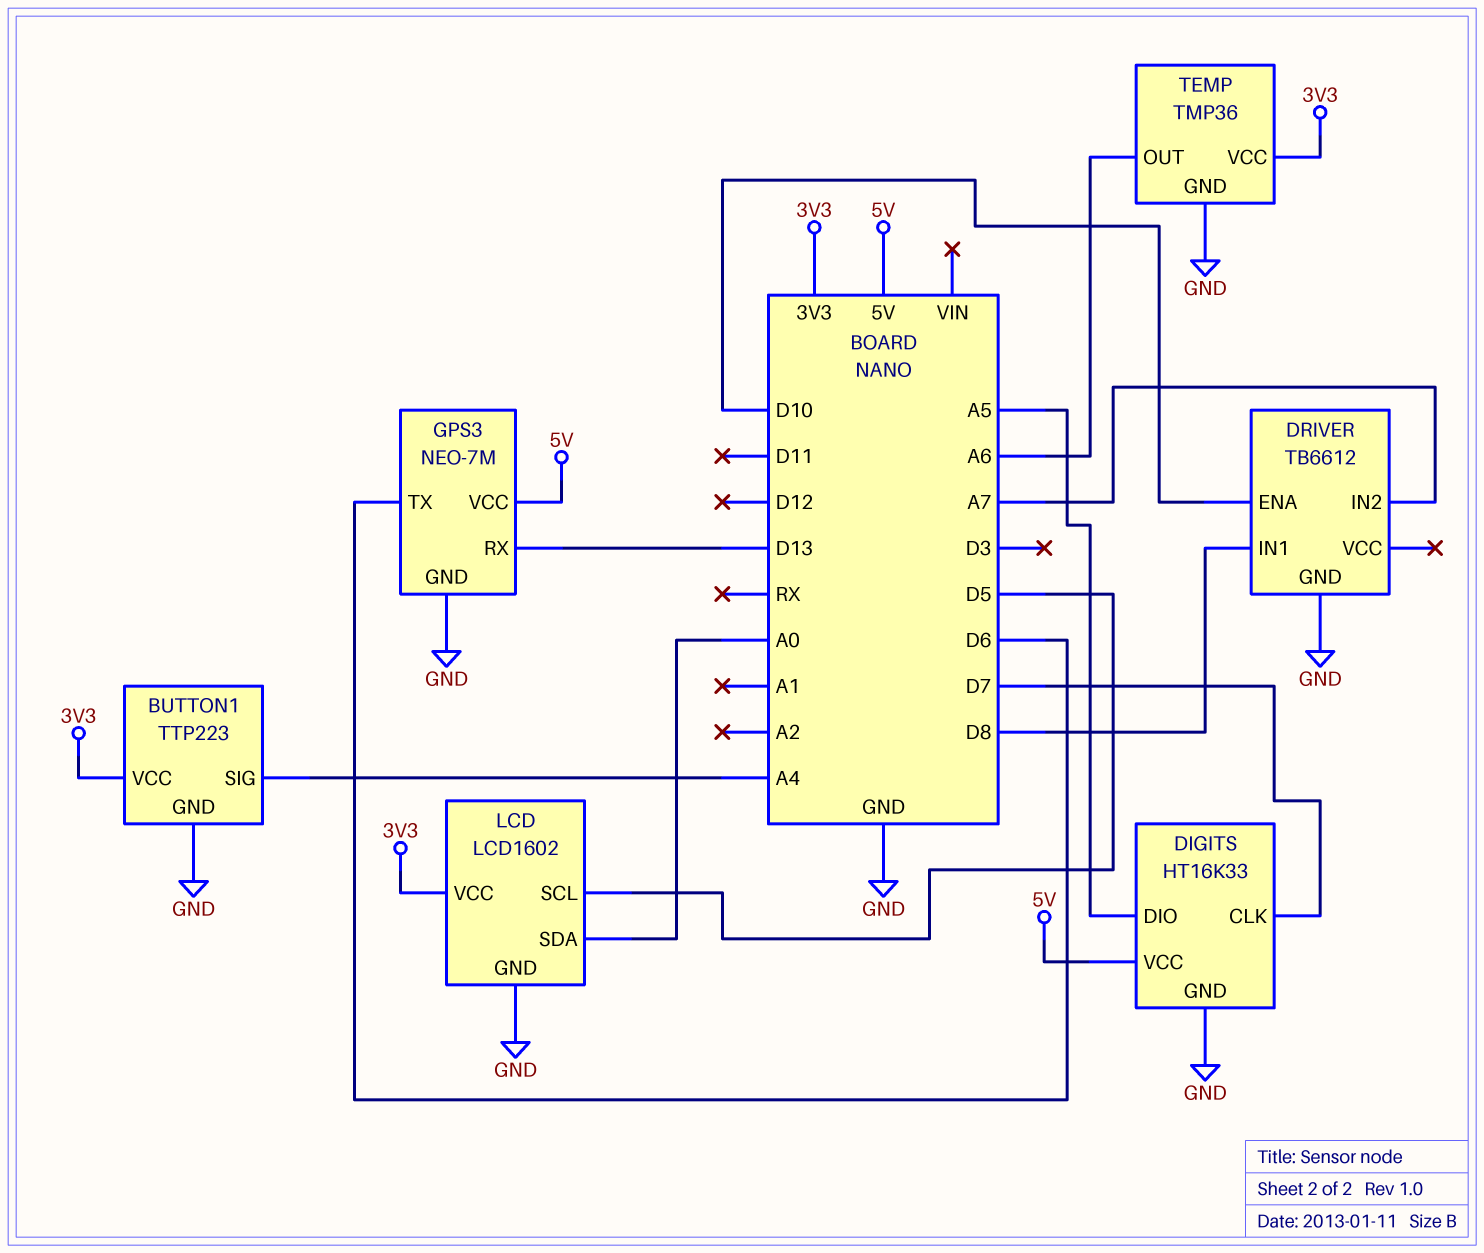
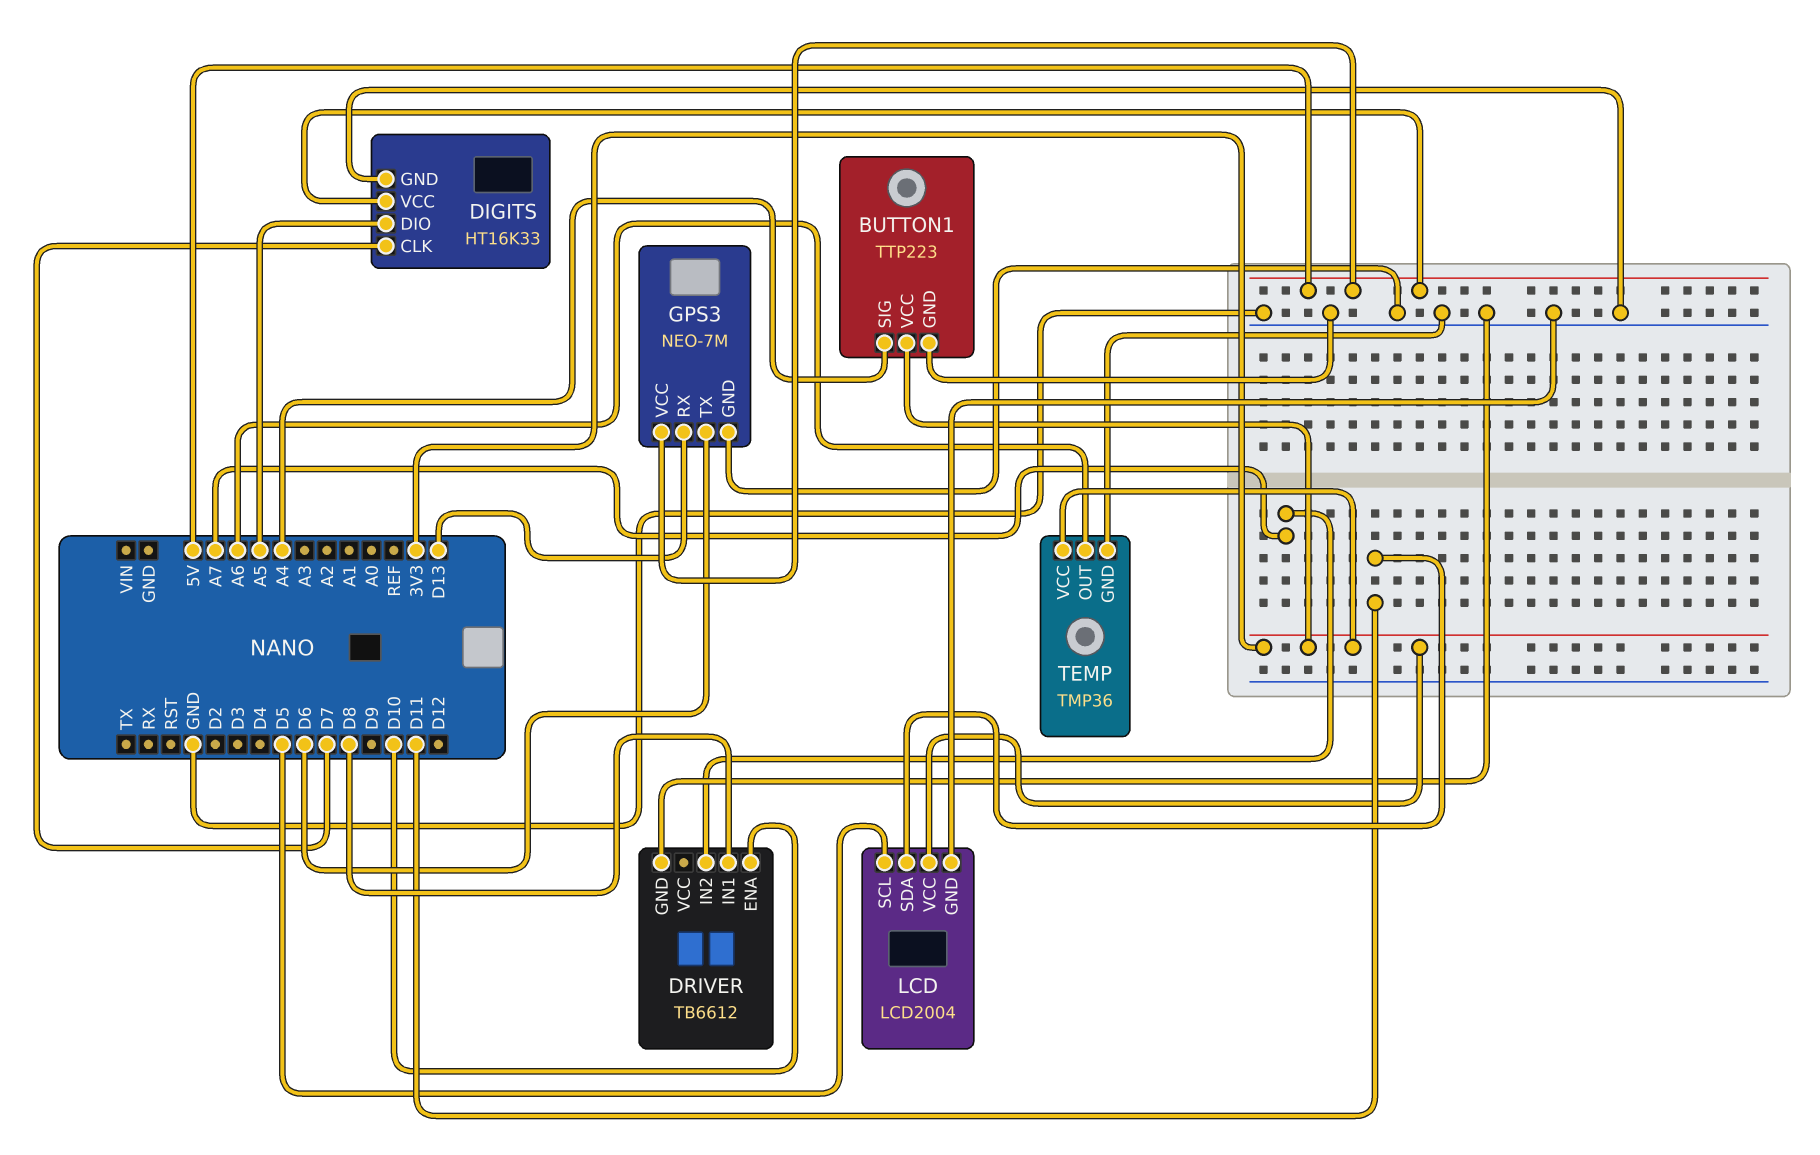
LCD: LCD1602 -> LCD2004
LCD pin SDA: A0 -> D11

